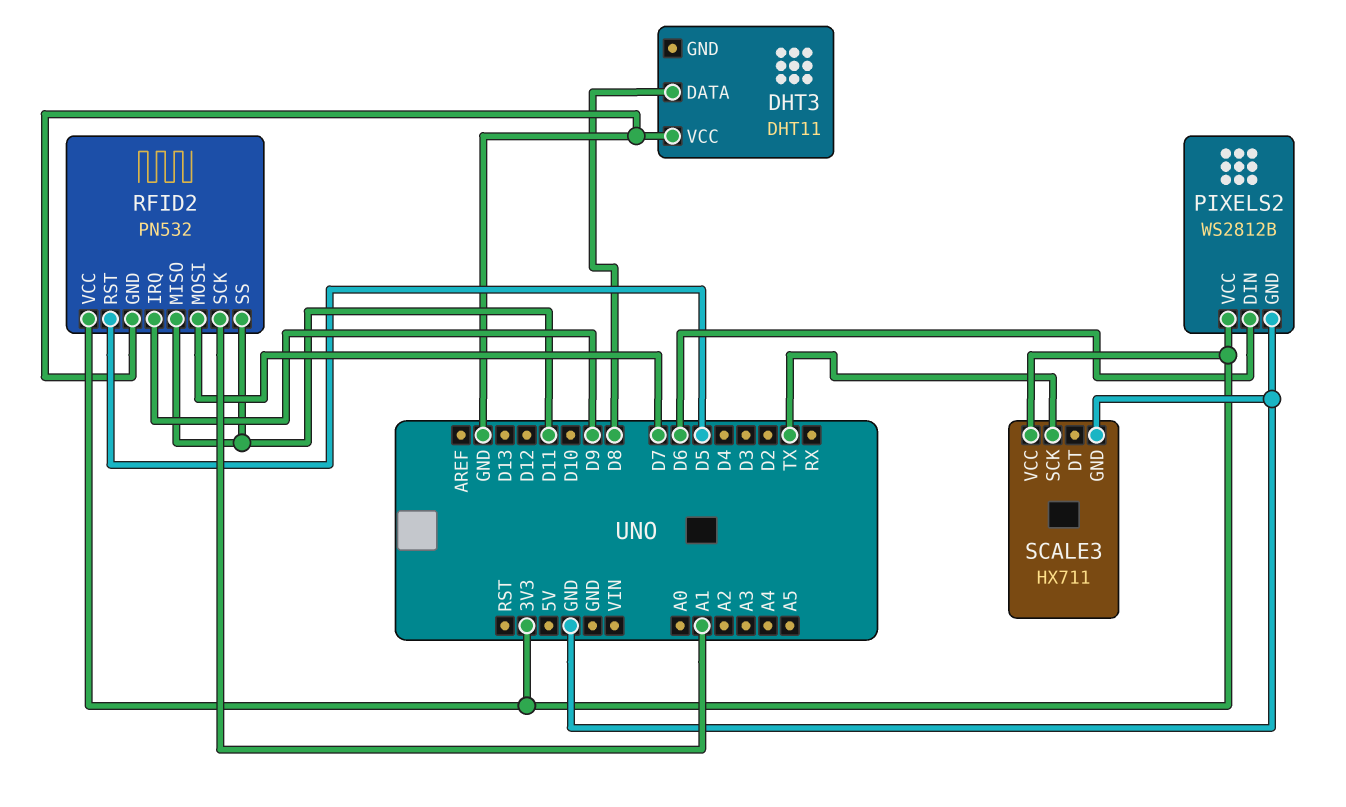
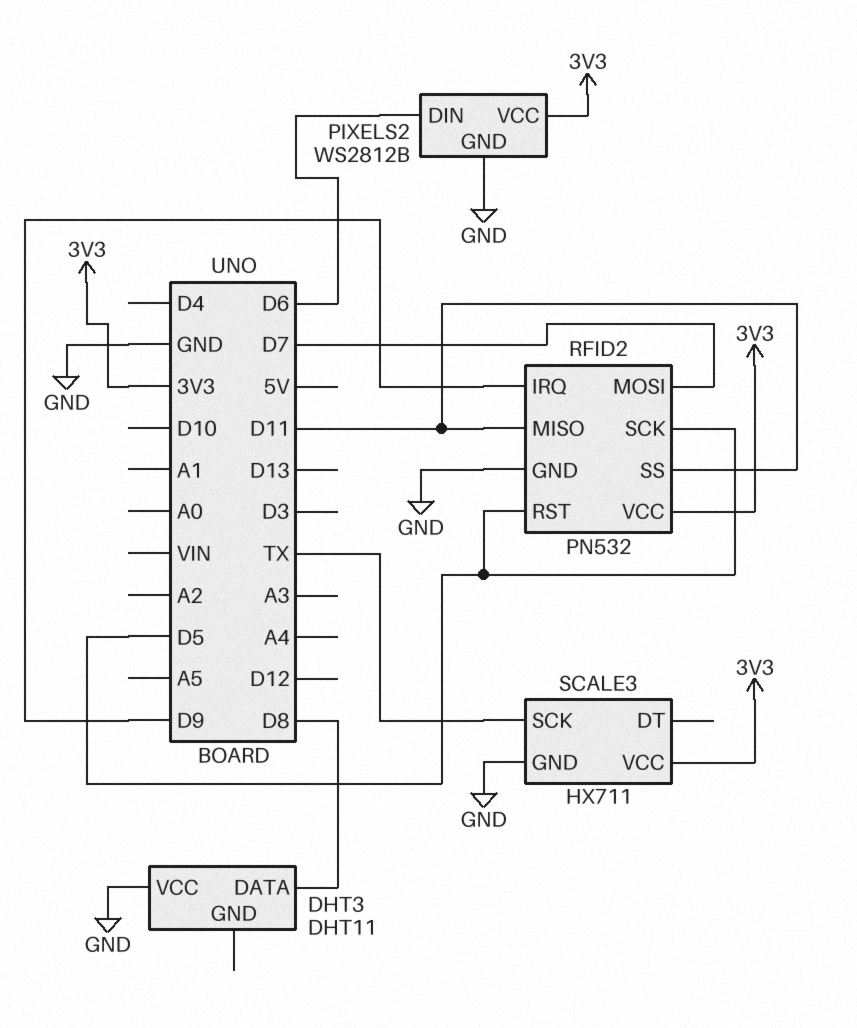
RFID2 pin SCK: A1 -> D5

